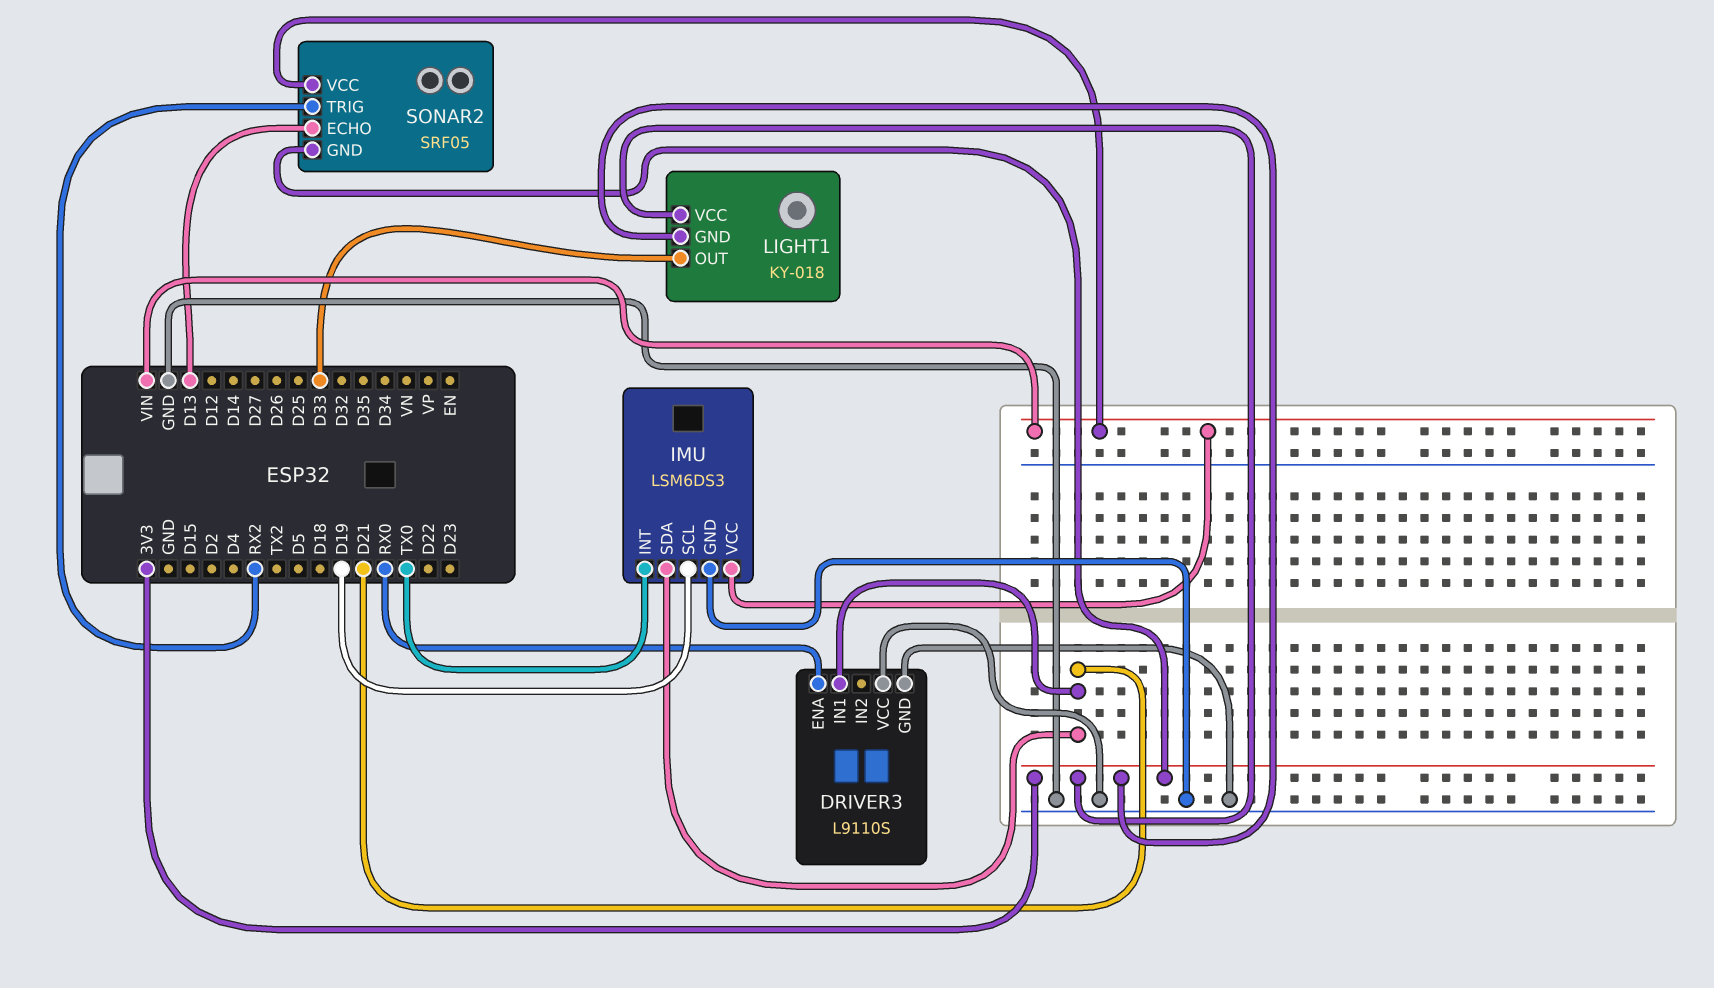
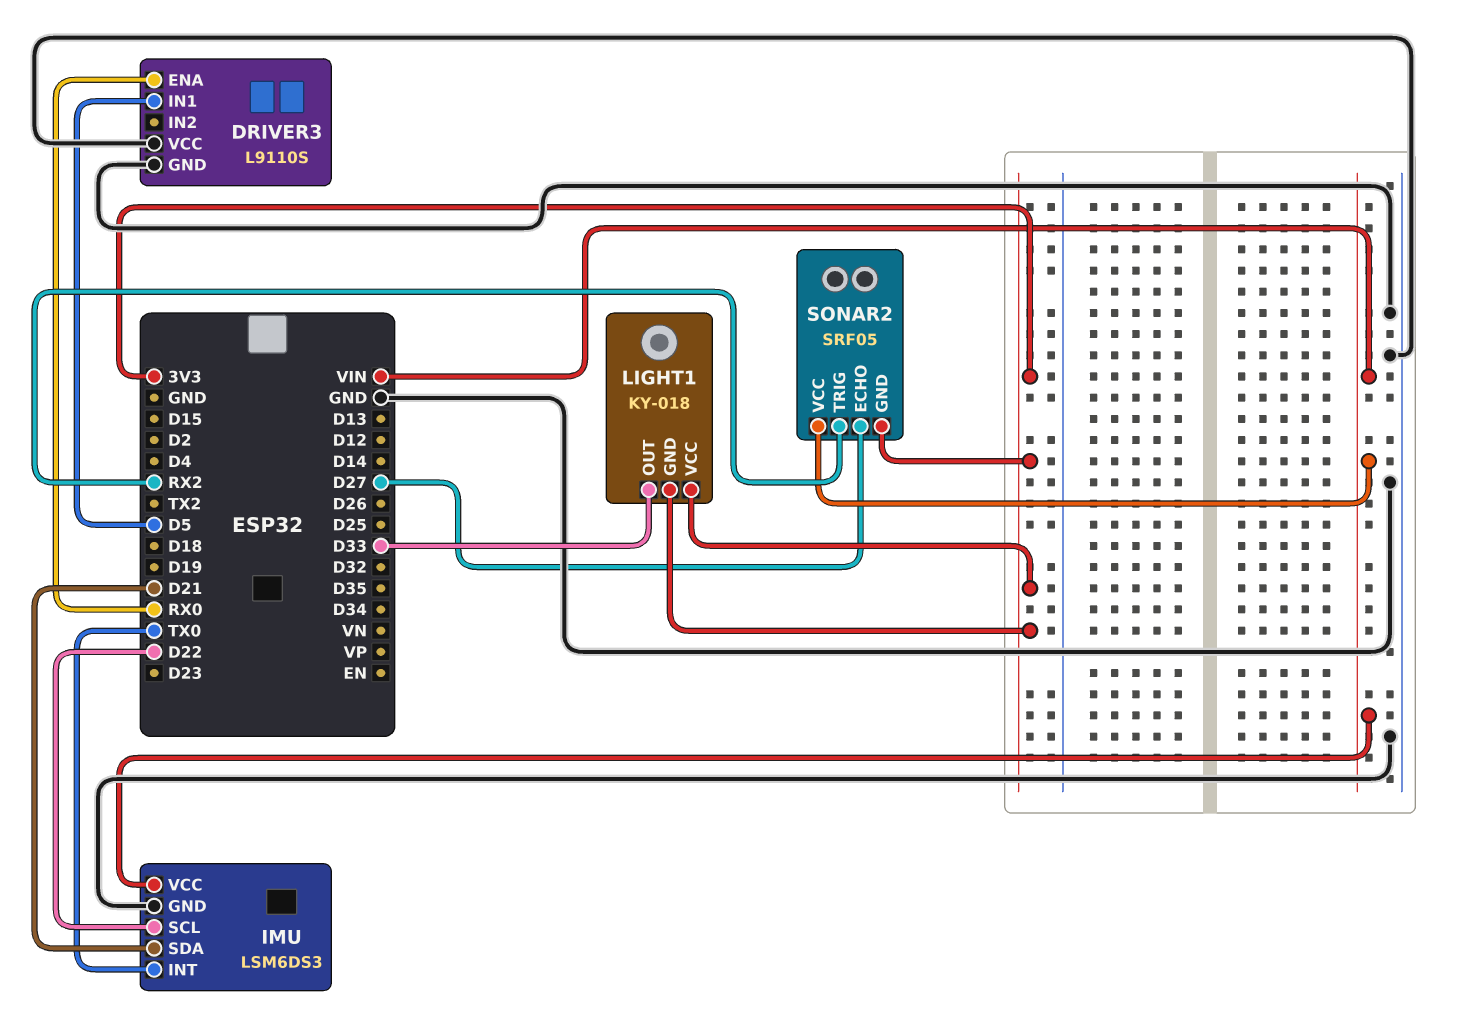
DRIVER3 pin IN1: D21 -> D5
IMU pin SCL: D19 -> D22
SONAR2 pin ECHO: D13 -> D27

